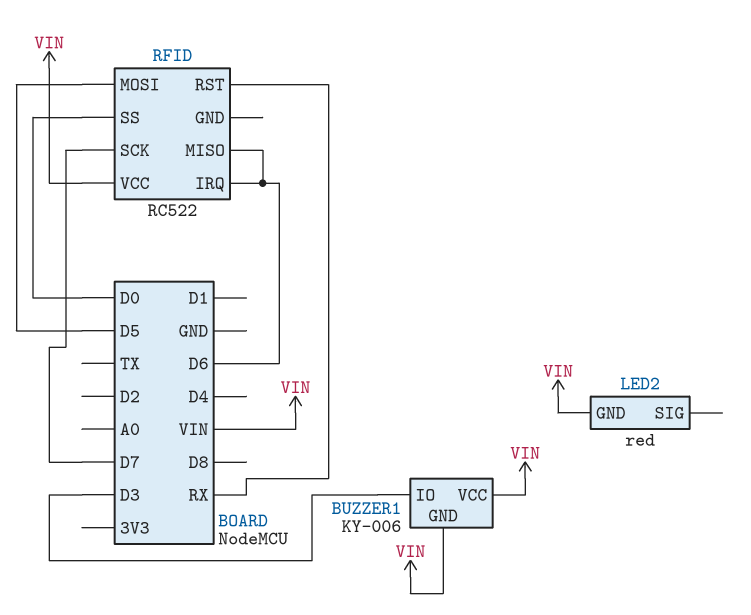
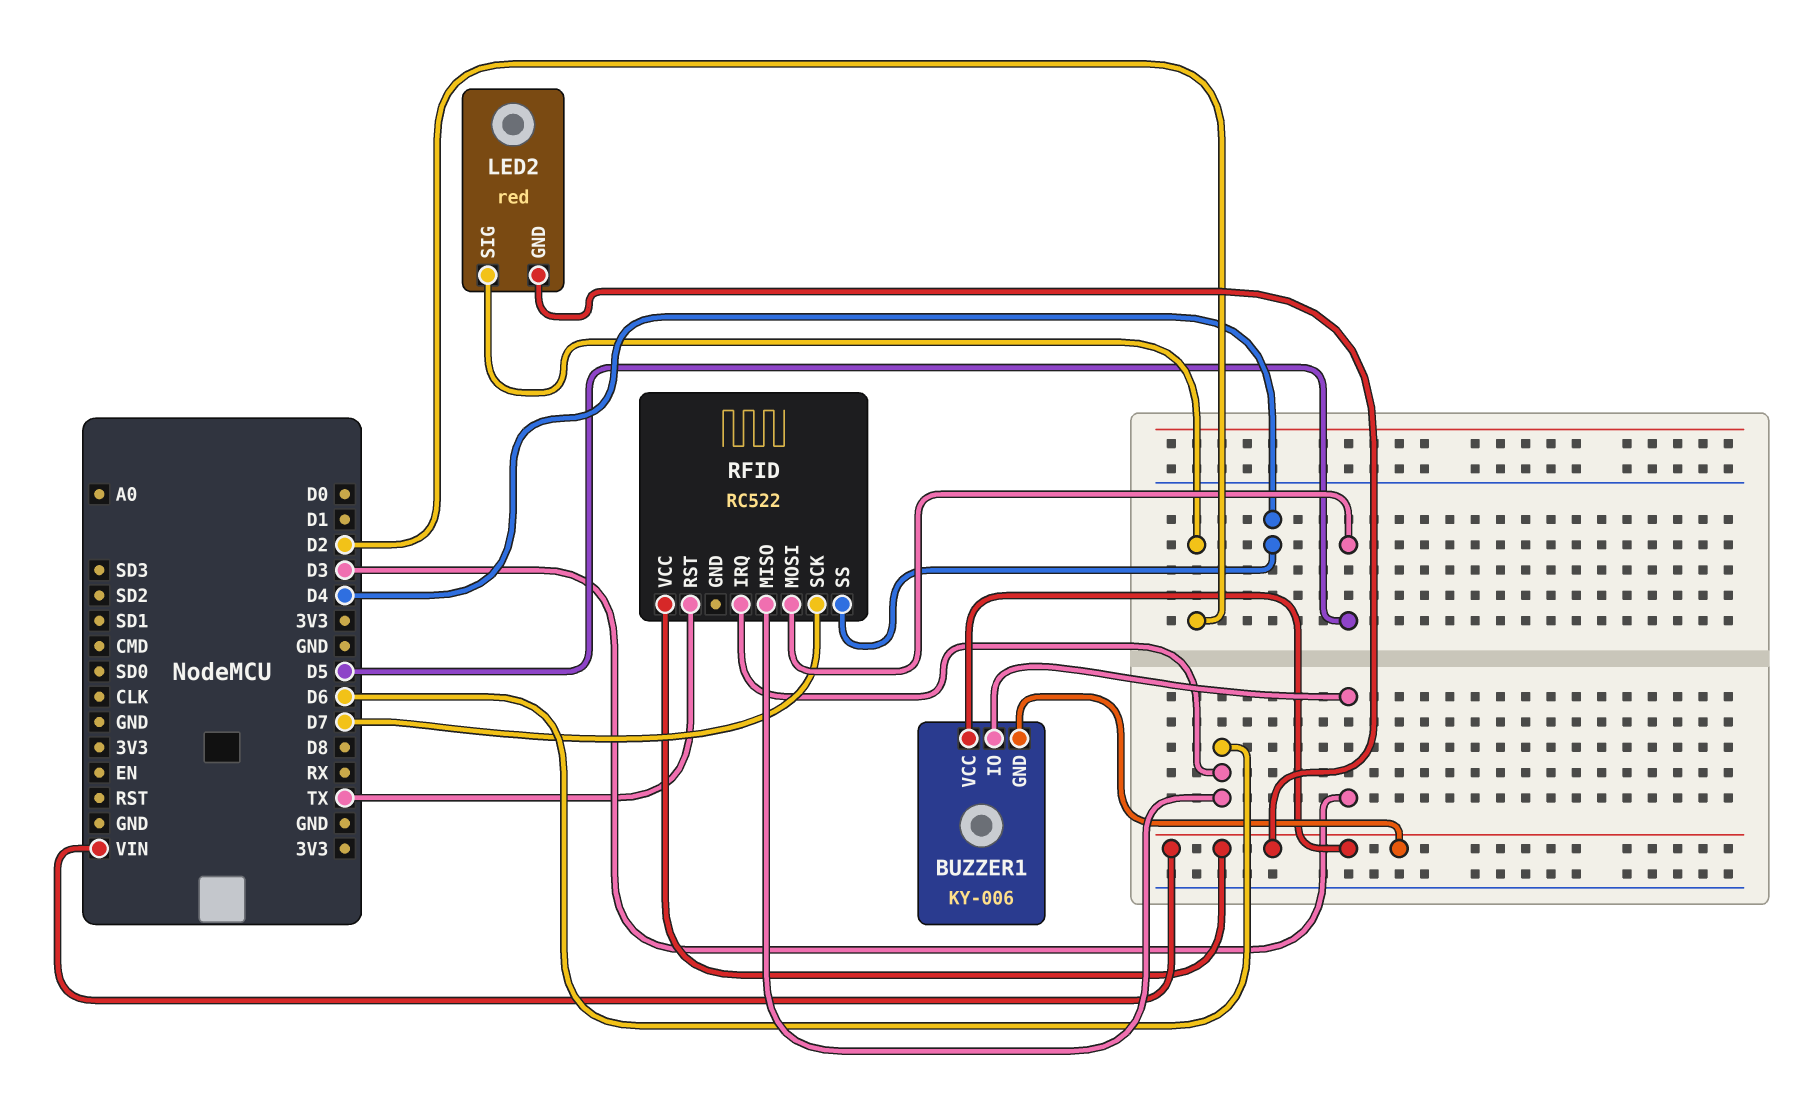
LED2 pin SIG: none -> D2
RFID pin RST: RX -> TX
RFID pin SS: D0 -> D4

